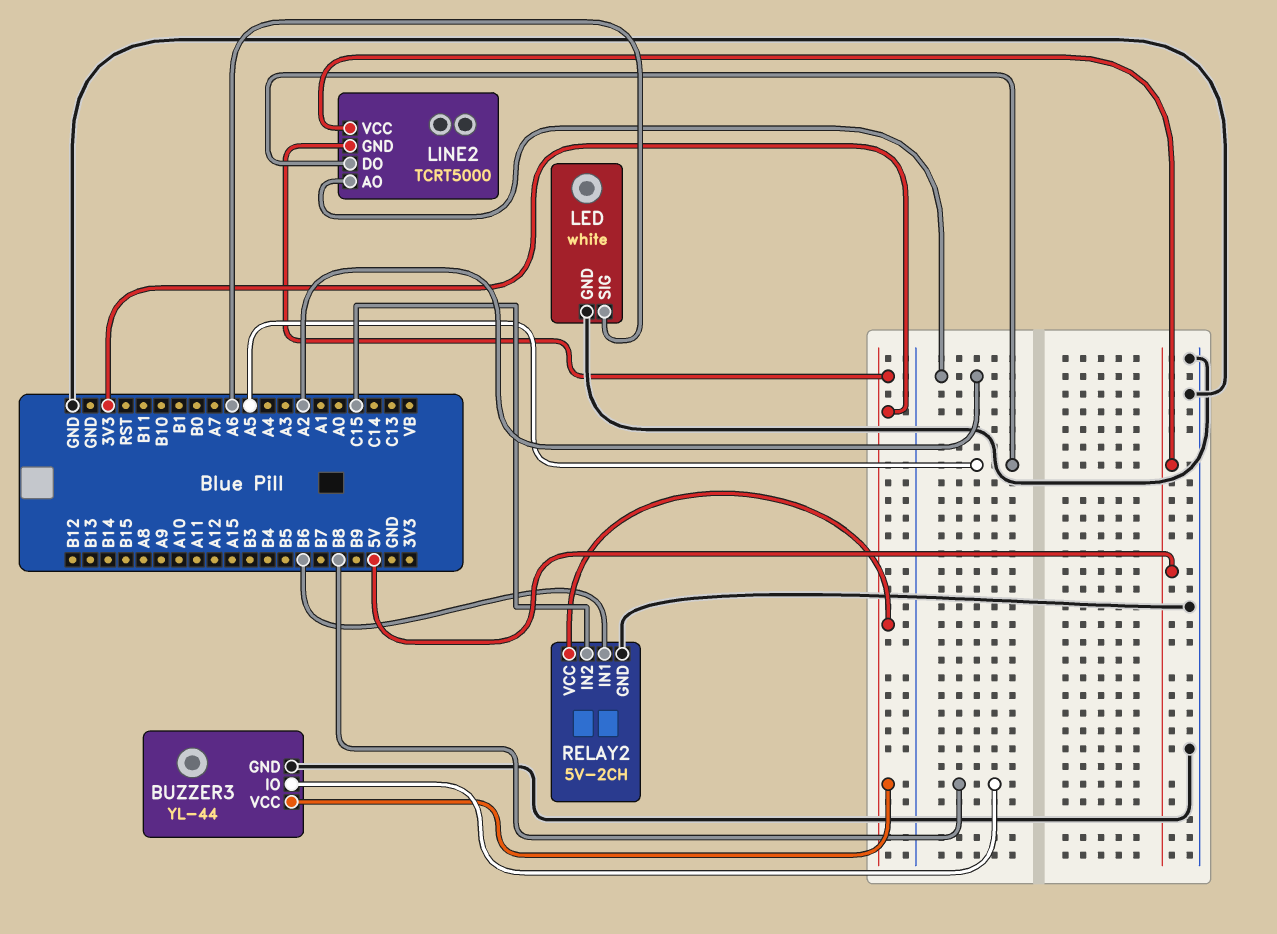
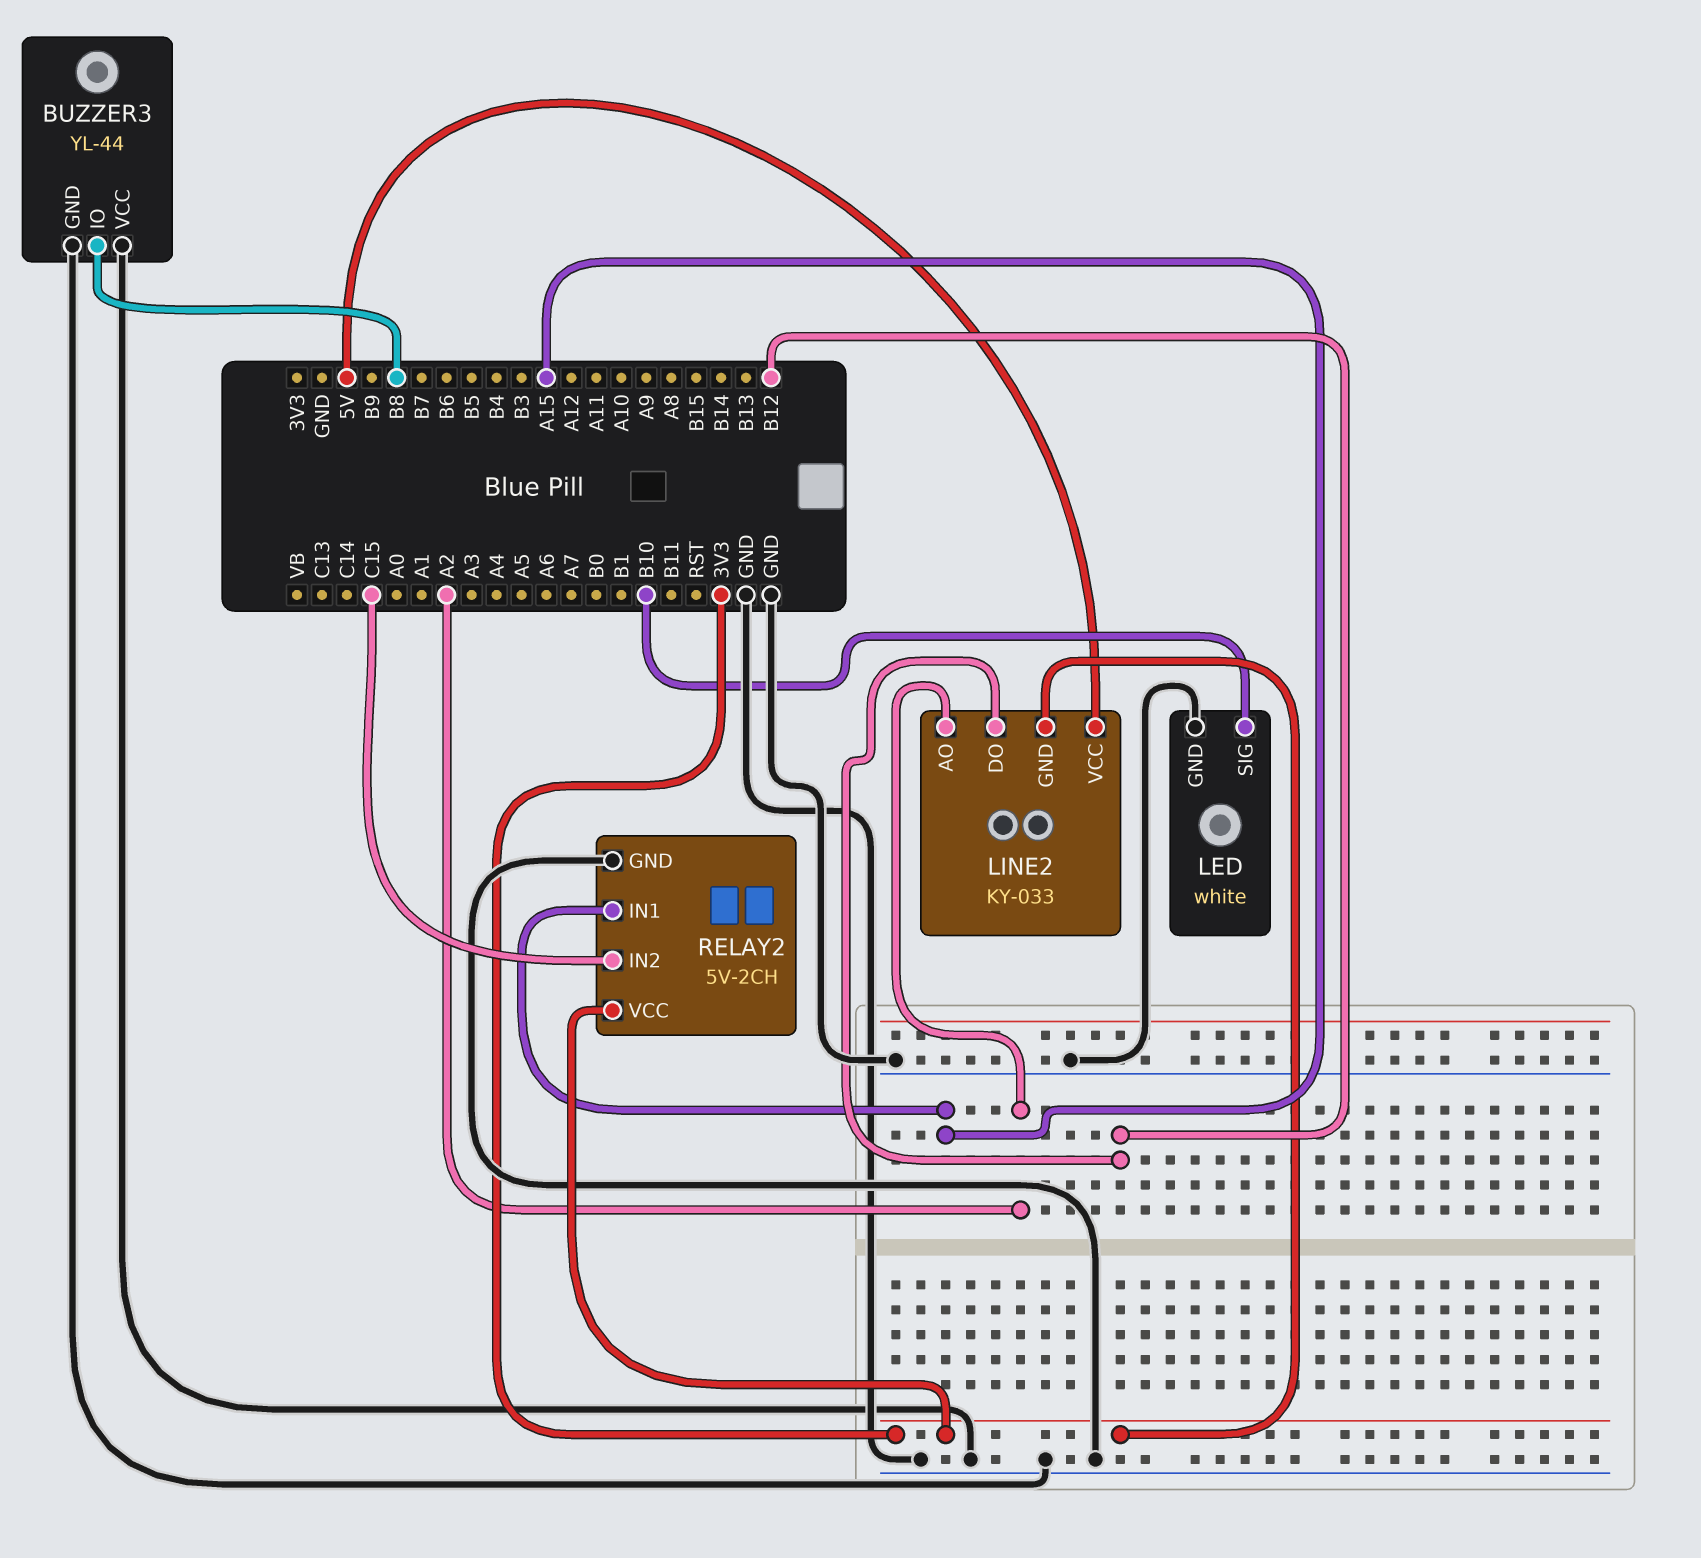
BUZZER3 pin VCC: 3V3 -> GND
LED pin SIG: A6 -> B10
LINE2: TCRT5000 -> KY-033
LINE2 pin DO: A5 -> B12
RELAY2 pin IN1: B6 -> A15

